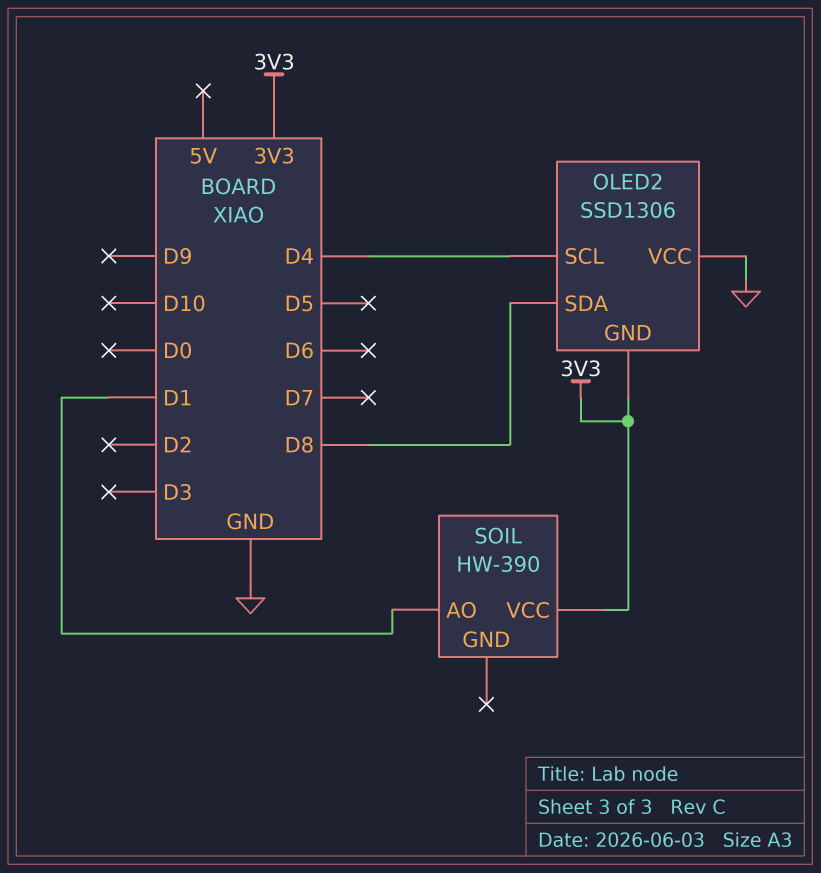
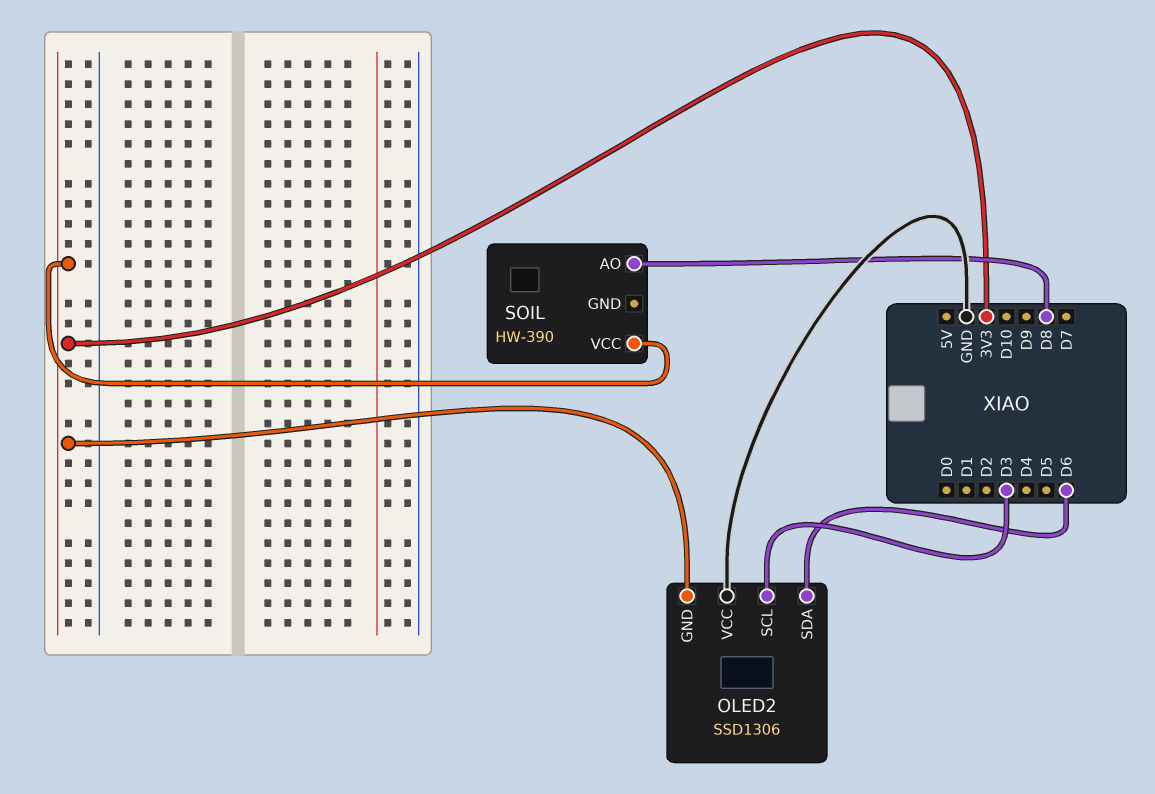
OLED2 pin SCL: D4 -> D3
OLED2 pin SDA: D8 -> D6
SOIL pin AO: D1 -> D8

